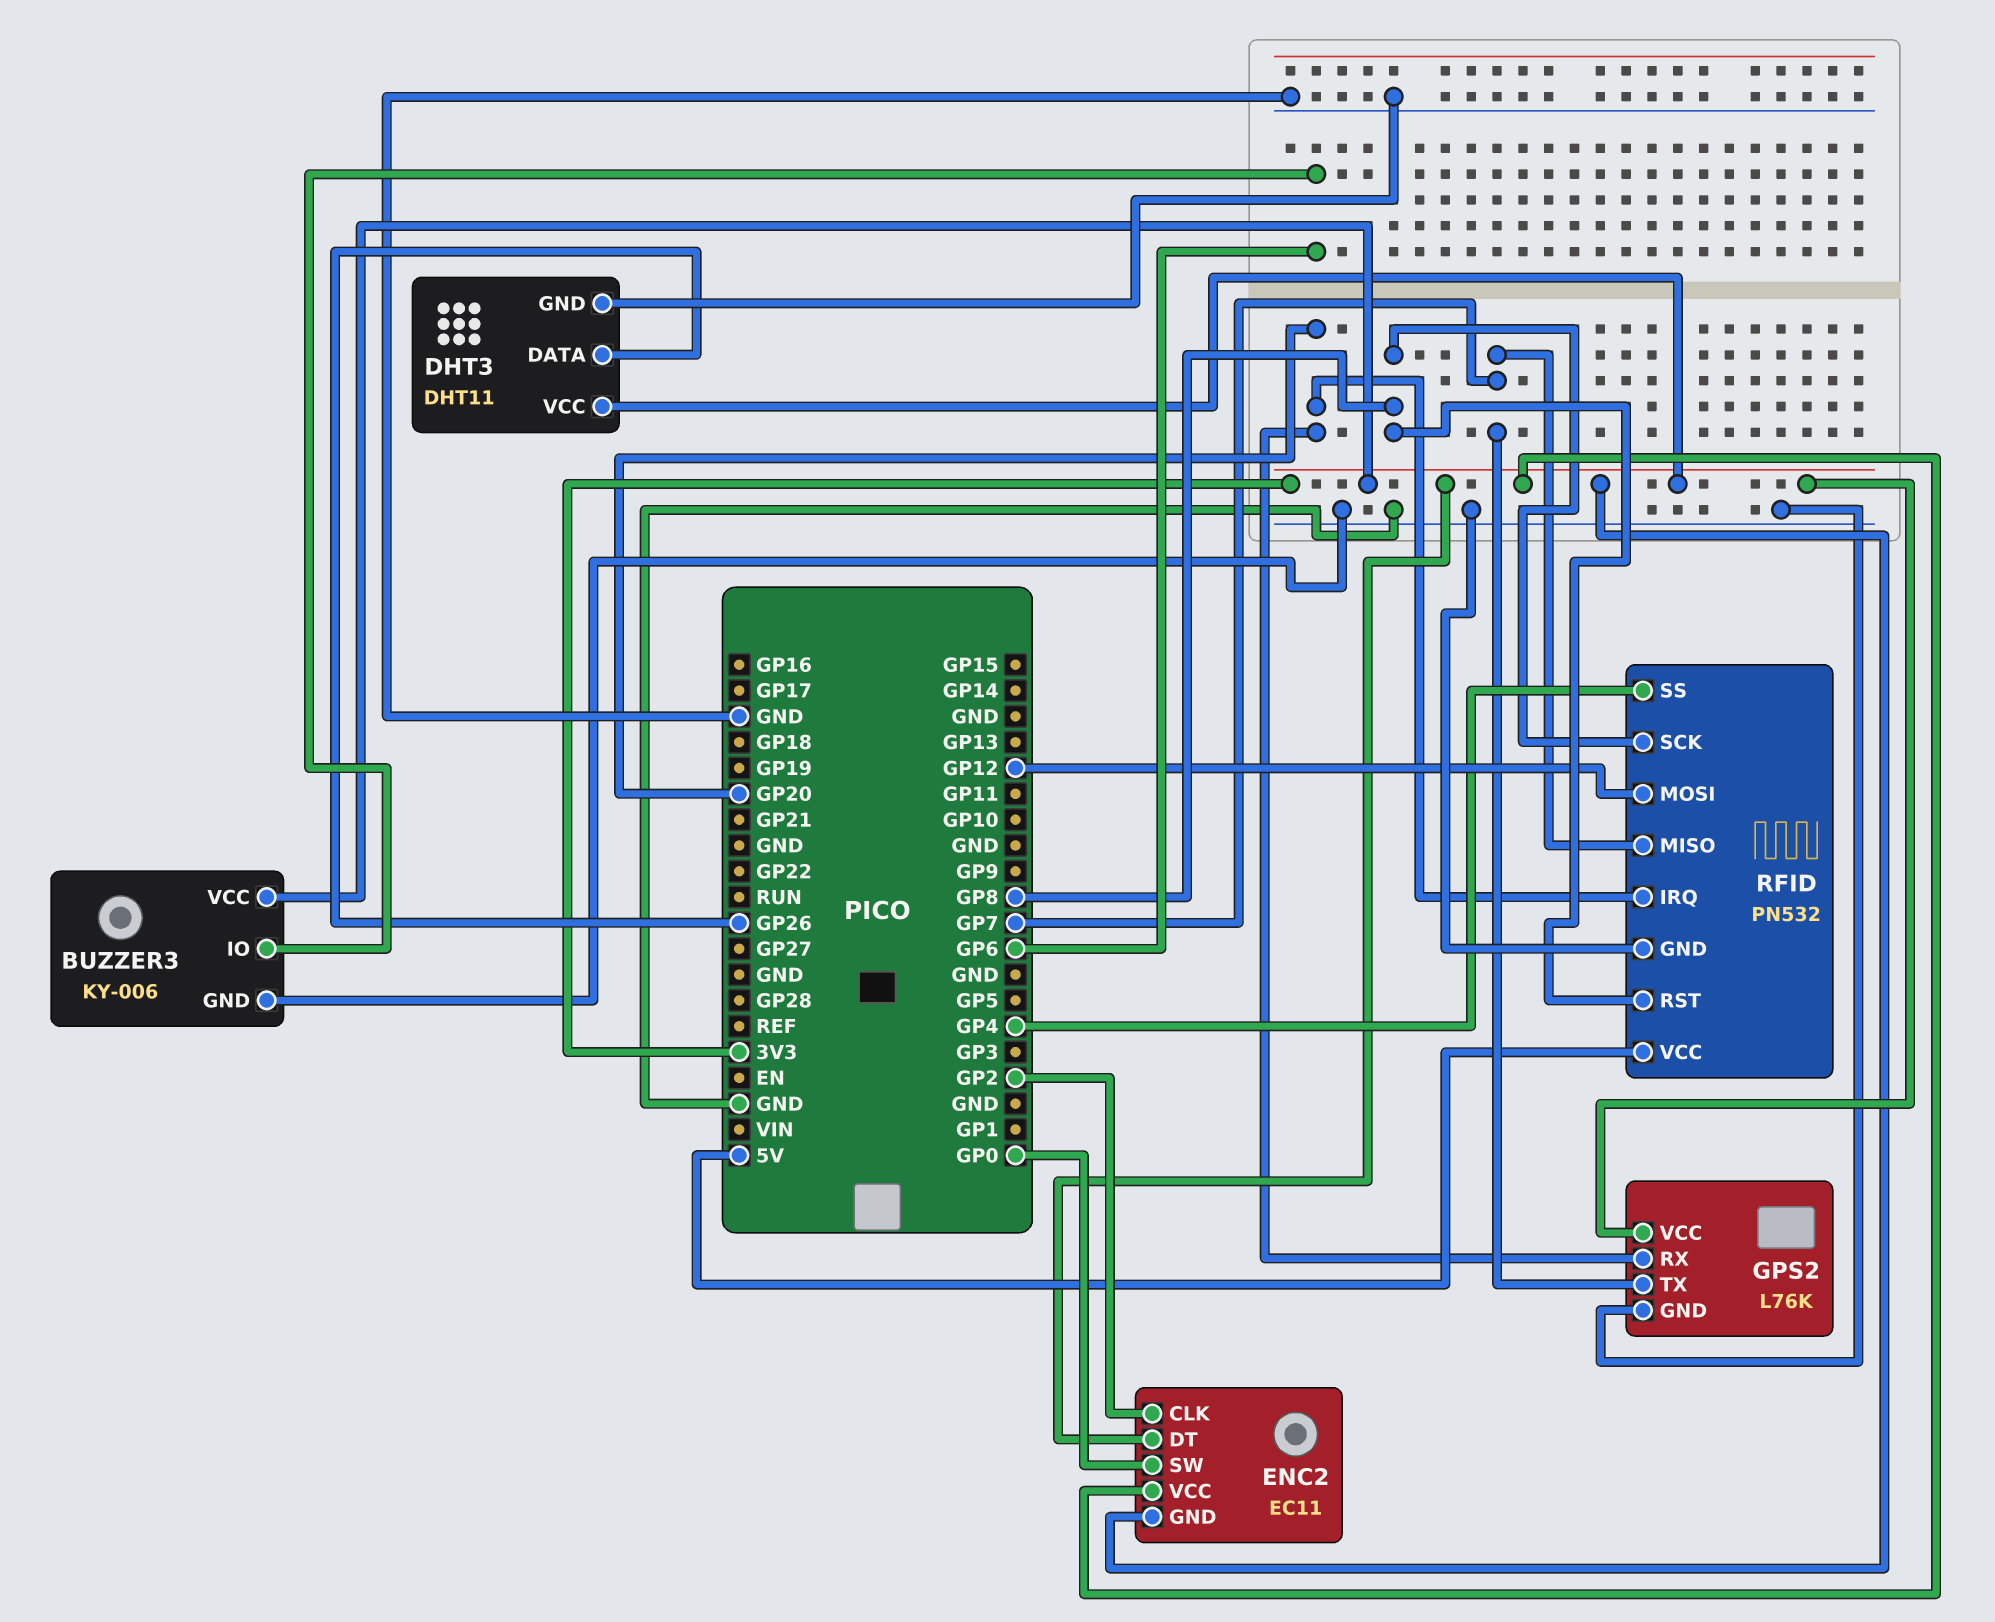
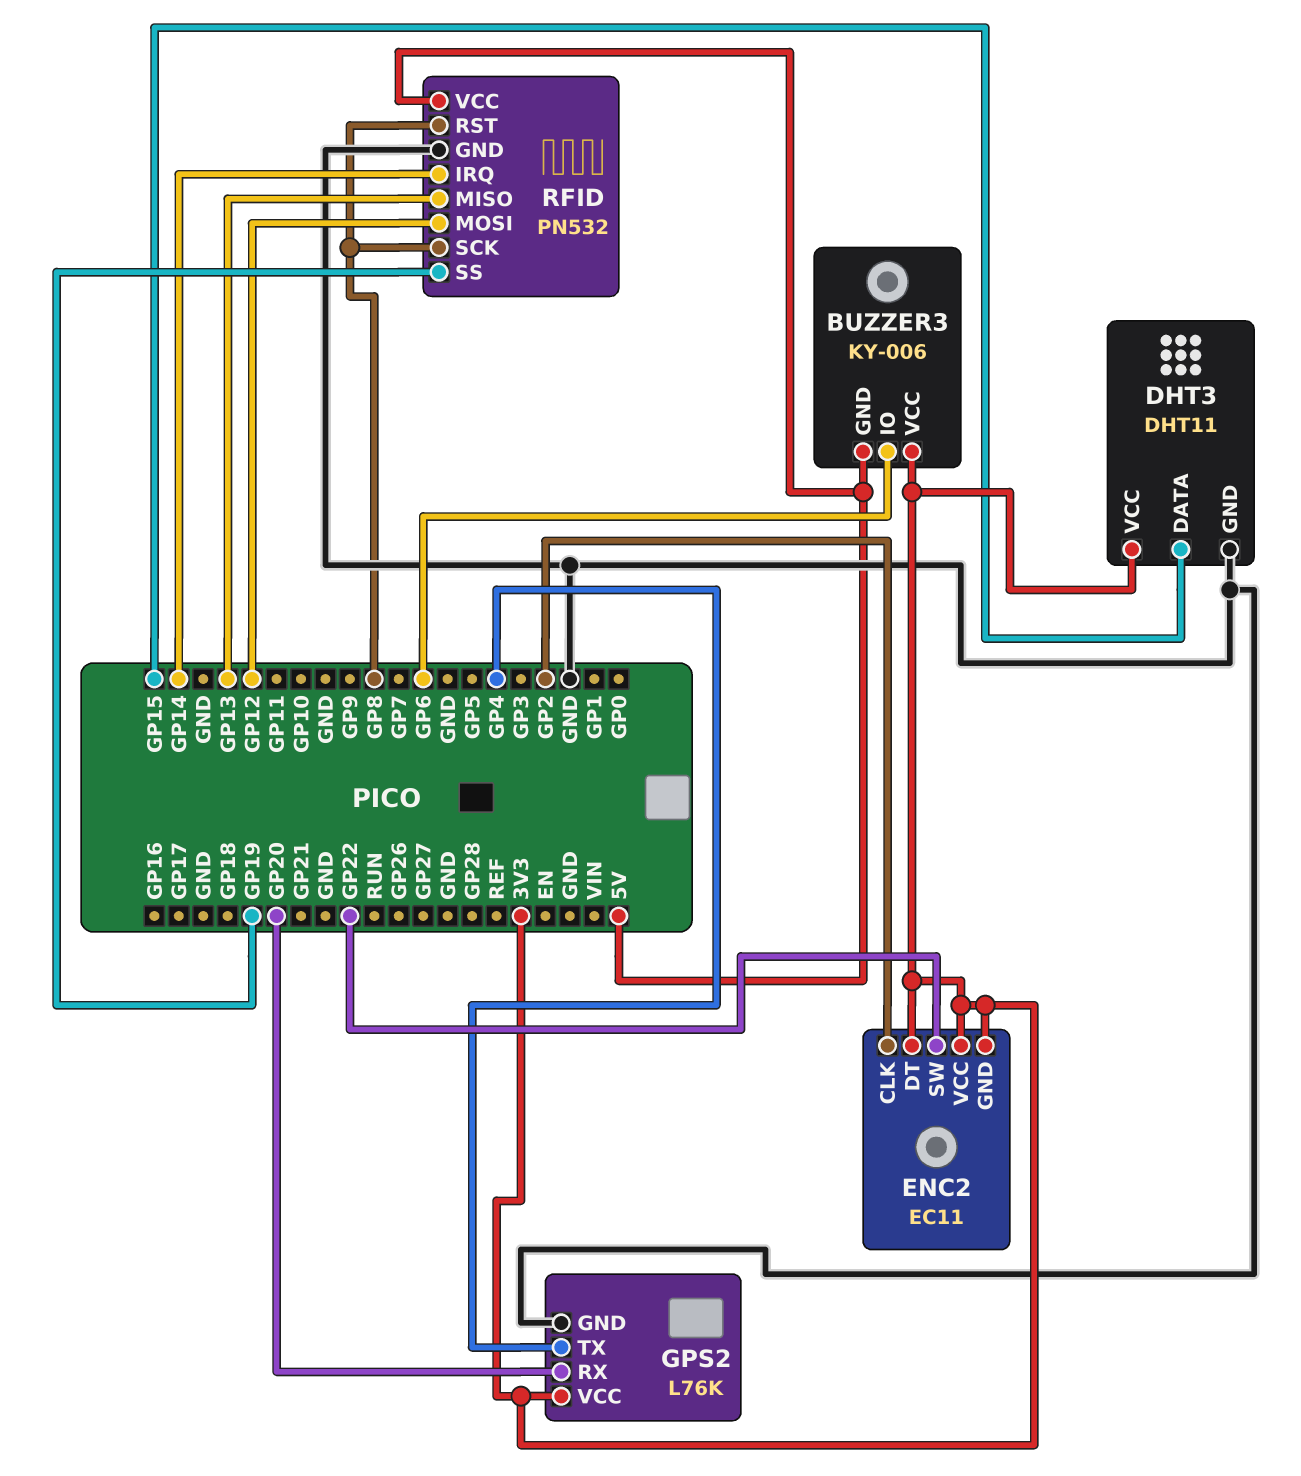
BUZZER3 pin GND: GND -> 5V
DHT3 pin DATA: GP26 -> GP15
ENC2 pin SW: GP0 -> GP22
GPS2 pin TX: GP7 -> GP4
RFID pin IRQ: GP20 -> GP14
RFID pin MISO: GP7 -> GP13
RFID pin SS: GP4 -> GP19

